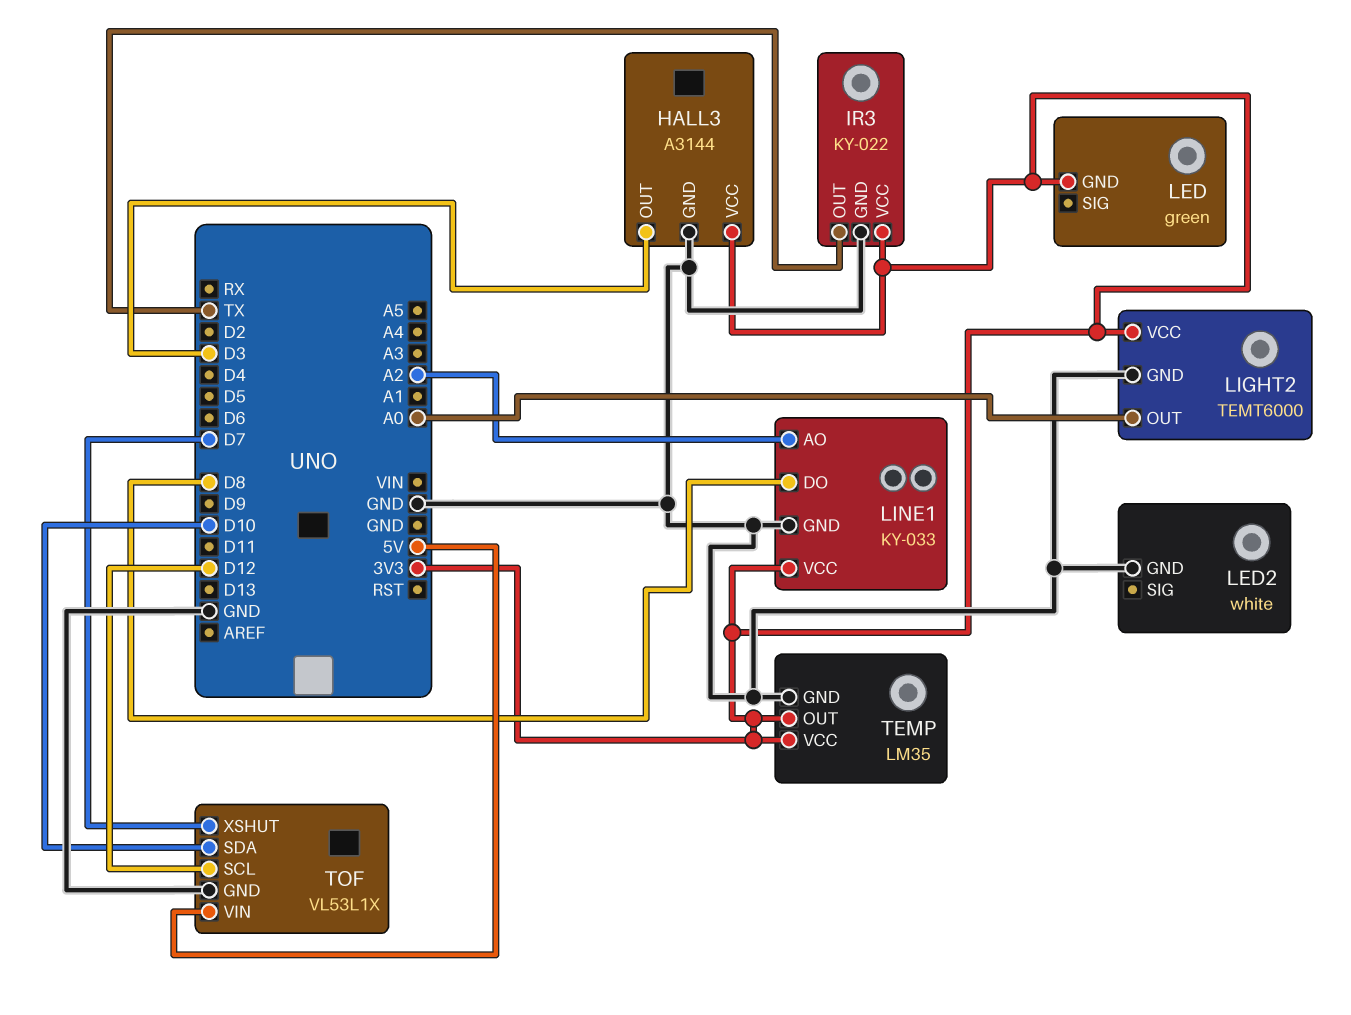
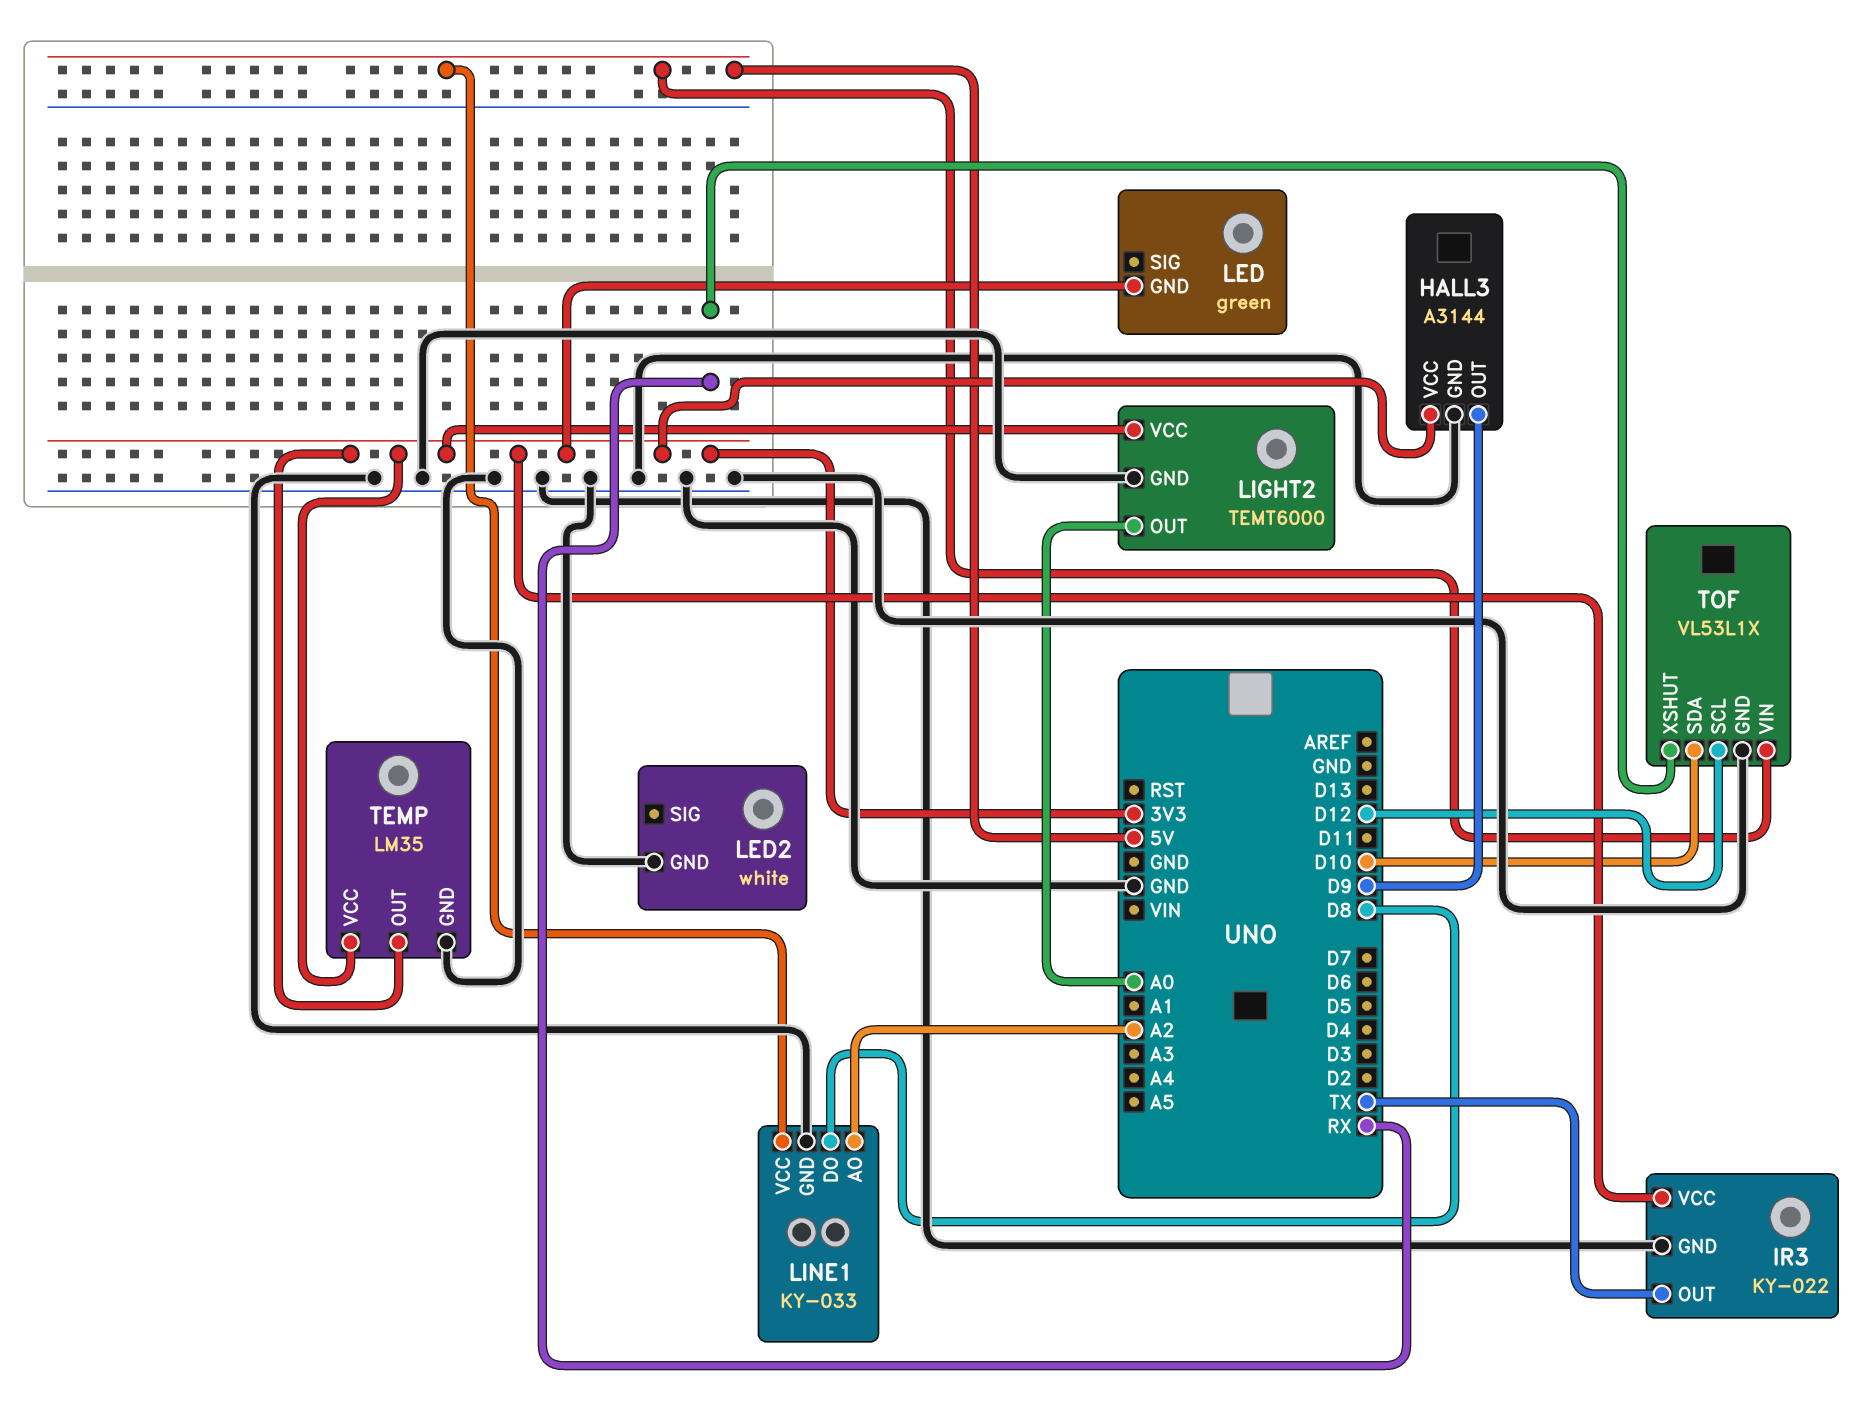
HALL3 pin OUT: D3 -> D9
LINE1 pin VCC: 3V3 -> 5V
TOF pin XSHUT: D7 -> RX

